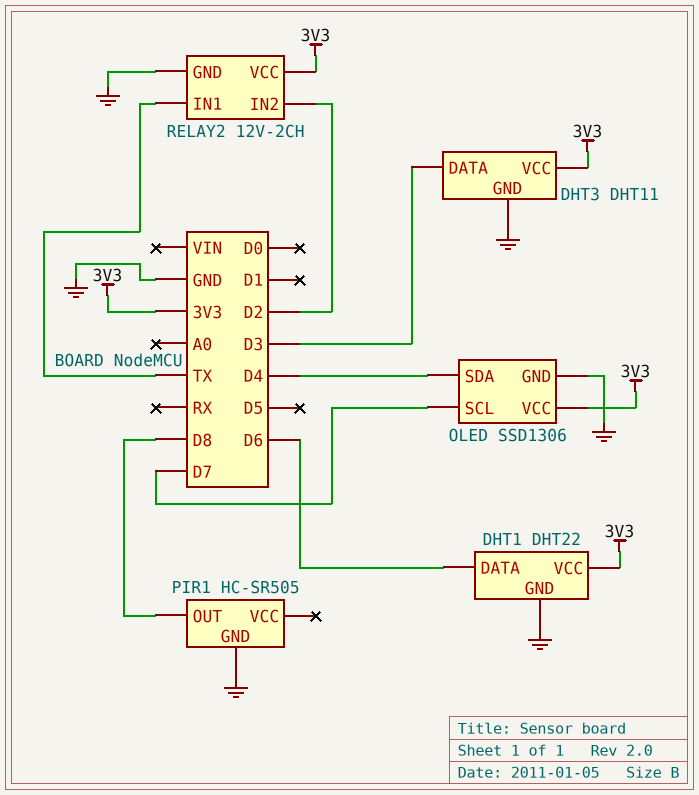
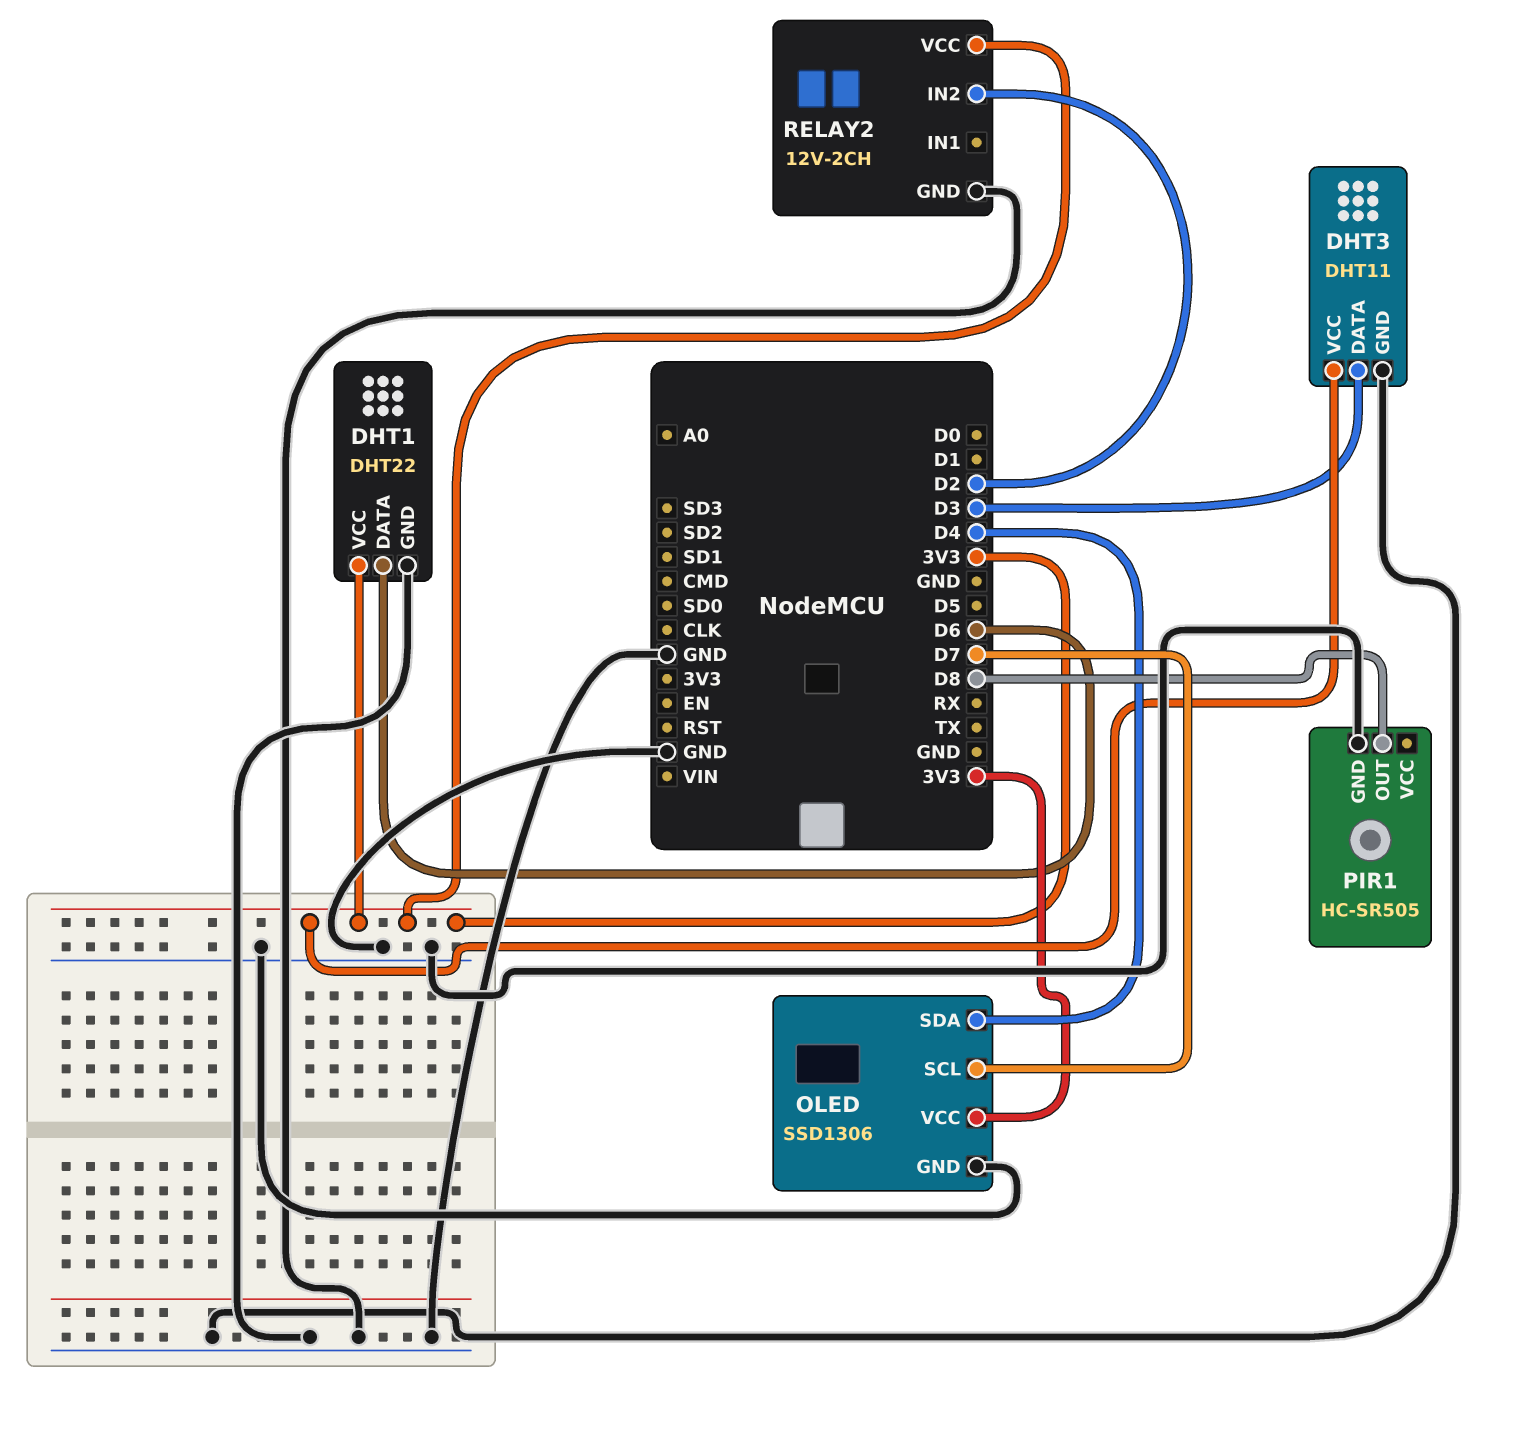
RELAY2 pin IN1: TX -> none

